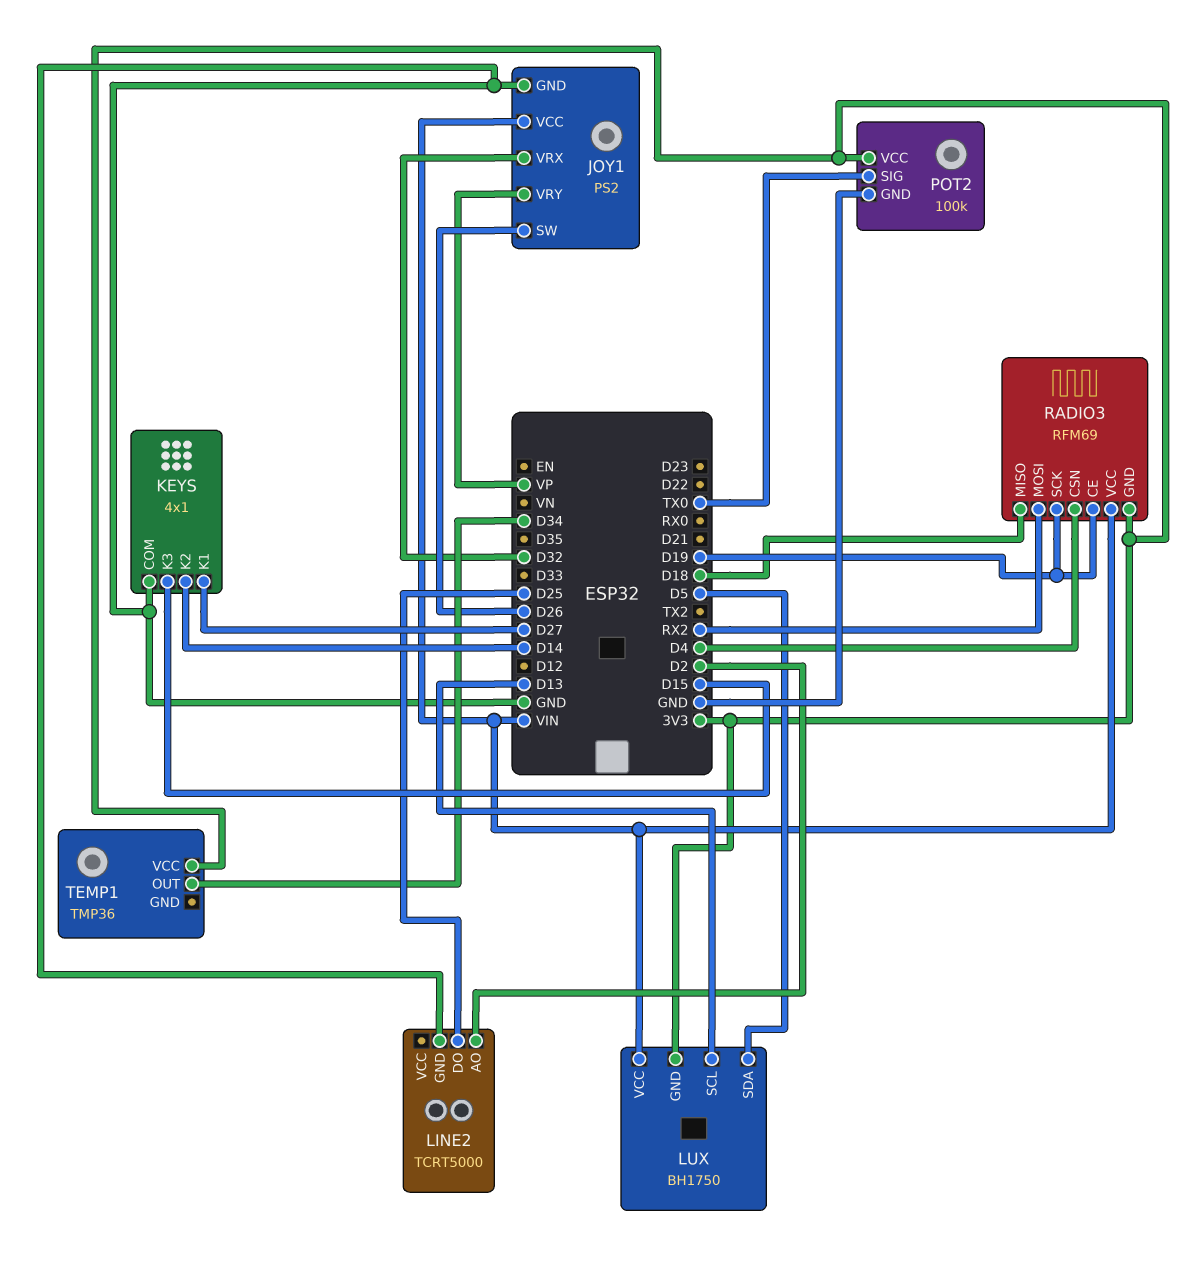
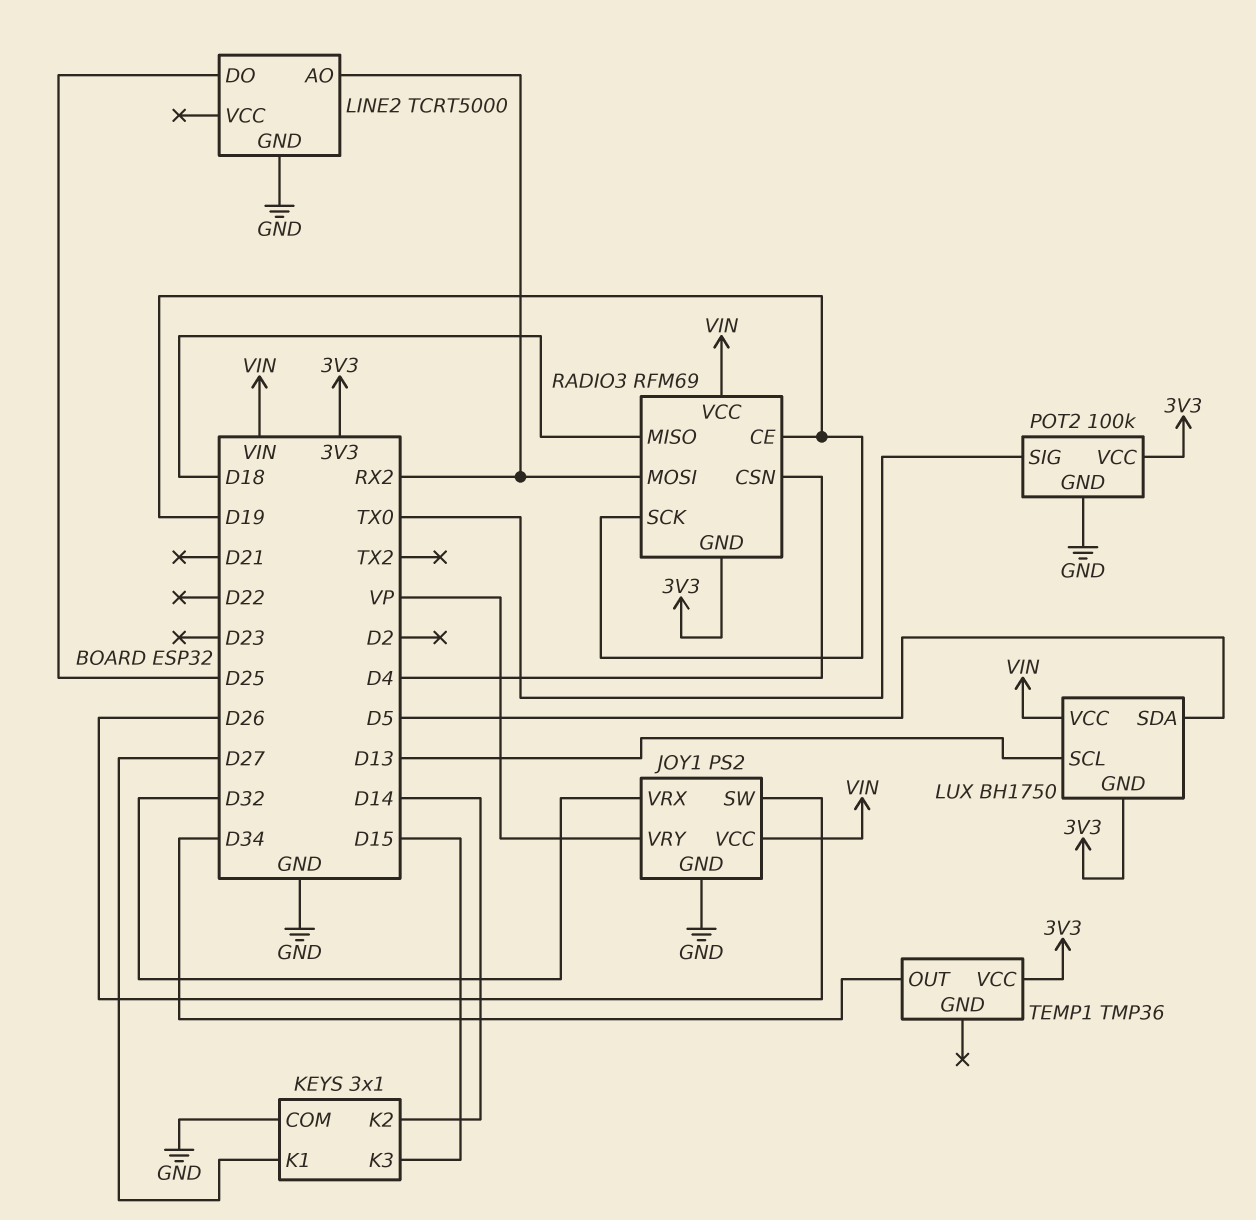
KEYS: 4x1 -> 3x1
LINE2 pin AO: D2 -> RX2

